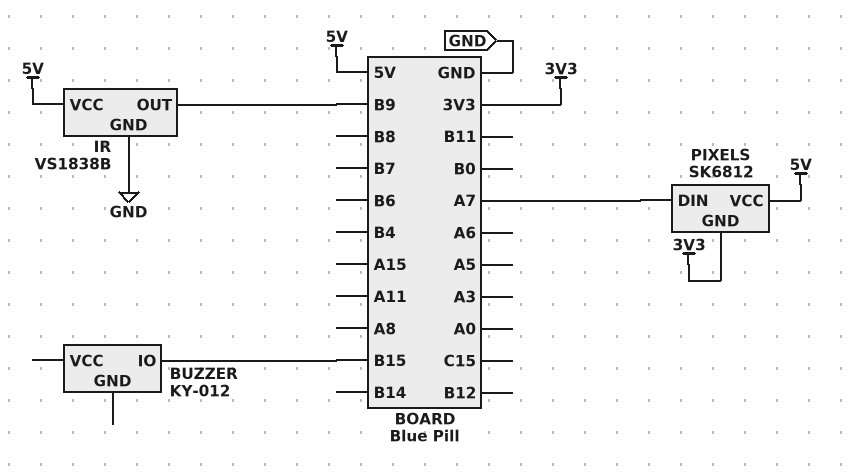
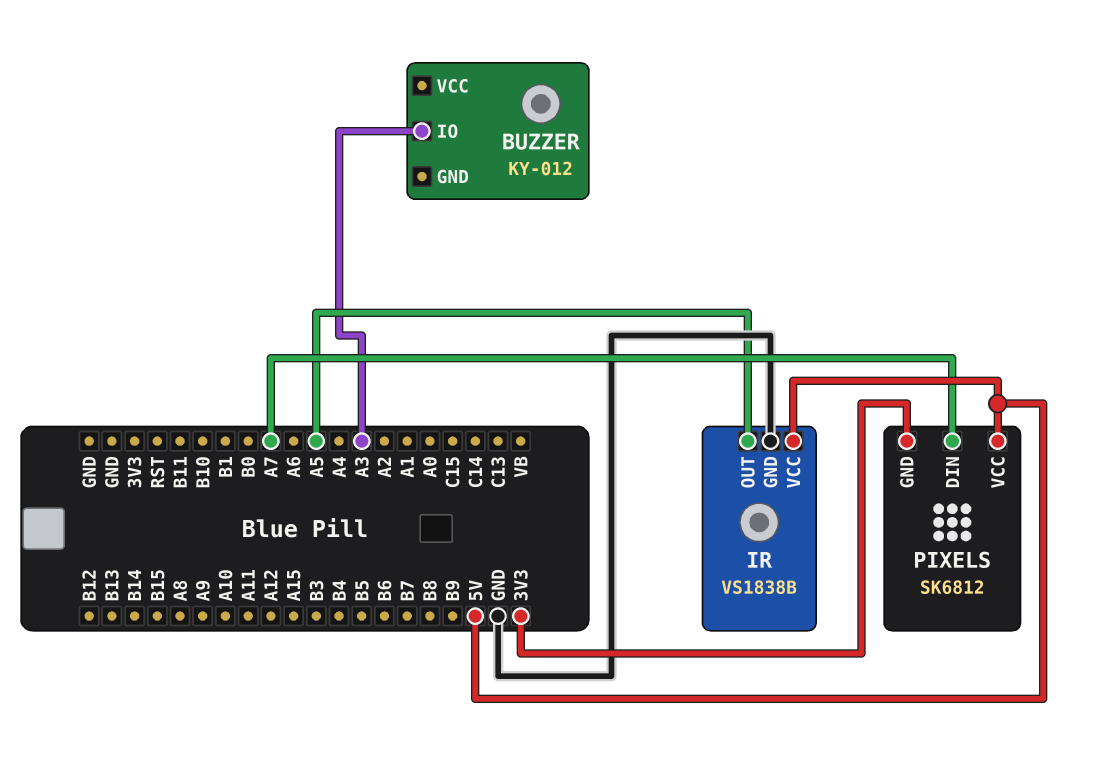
BUZZER pin IO: B15 -> A3
IR pin OUT: B9 -> A5

